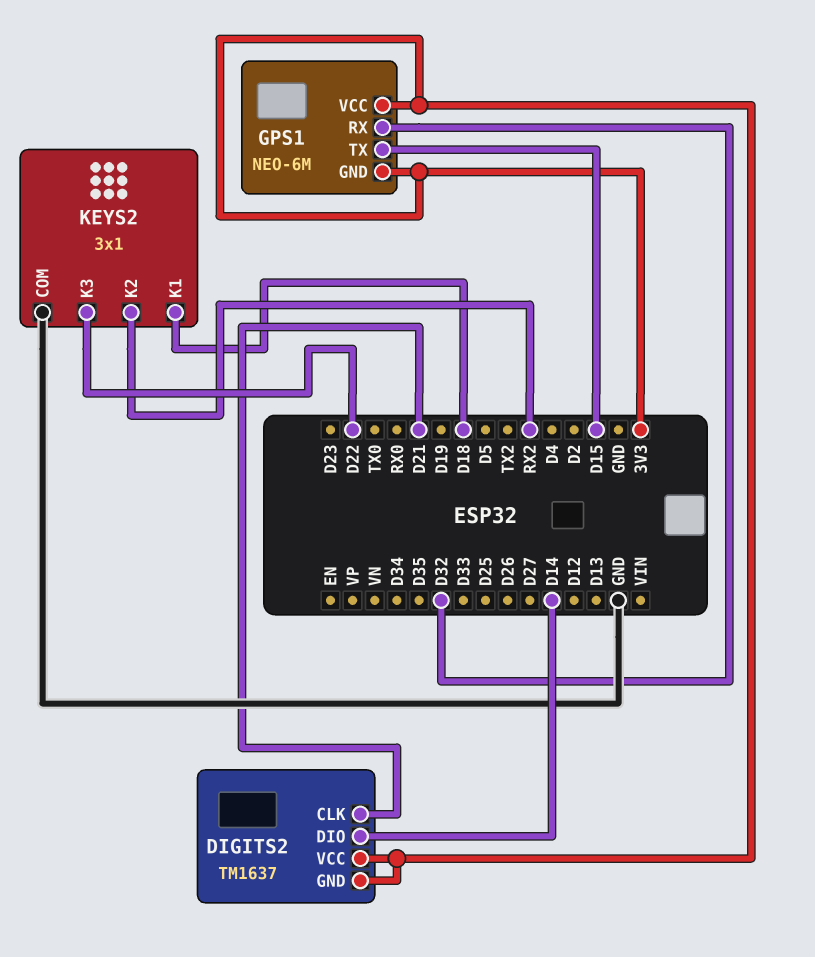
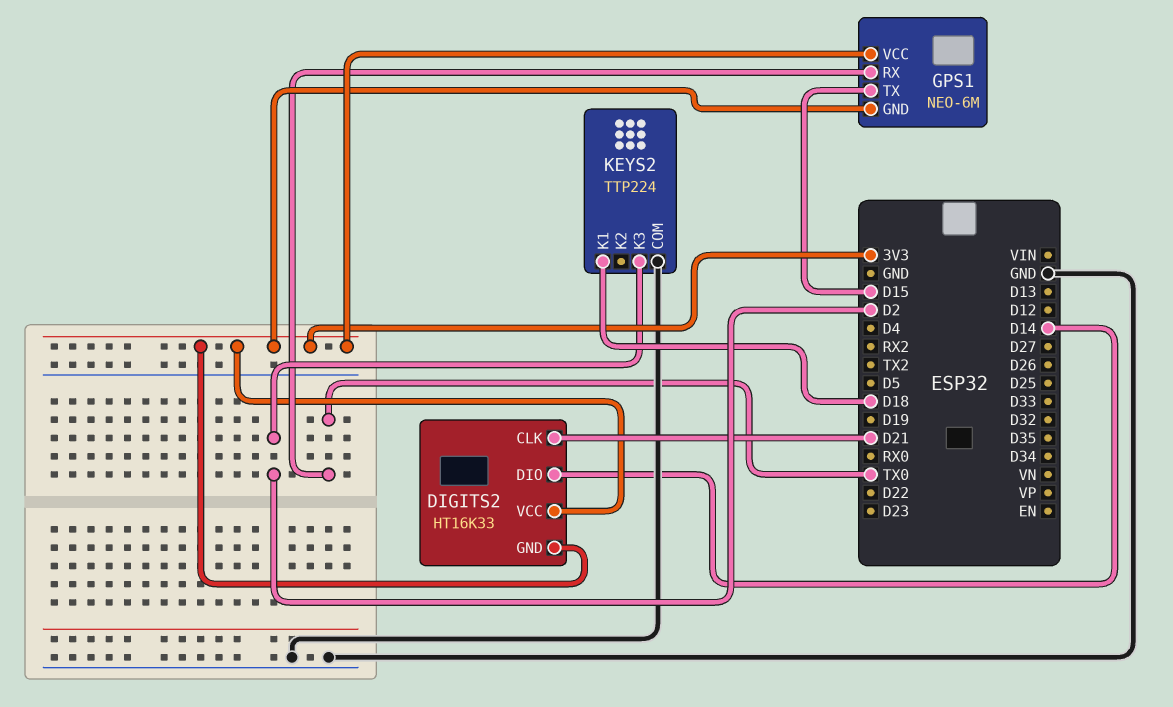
DIGITS2: TM1637 -> HT16K33
GPS1 pin RX: D32 -> TX0
KEYS2: 3x1 -> TTP224
KEYS2 pin K2: RX2 -> none
KEYS2 pin K3: D22 -> D2

